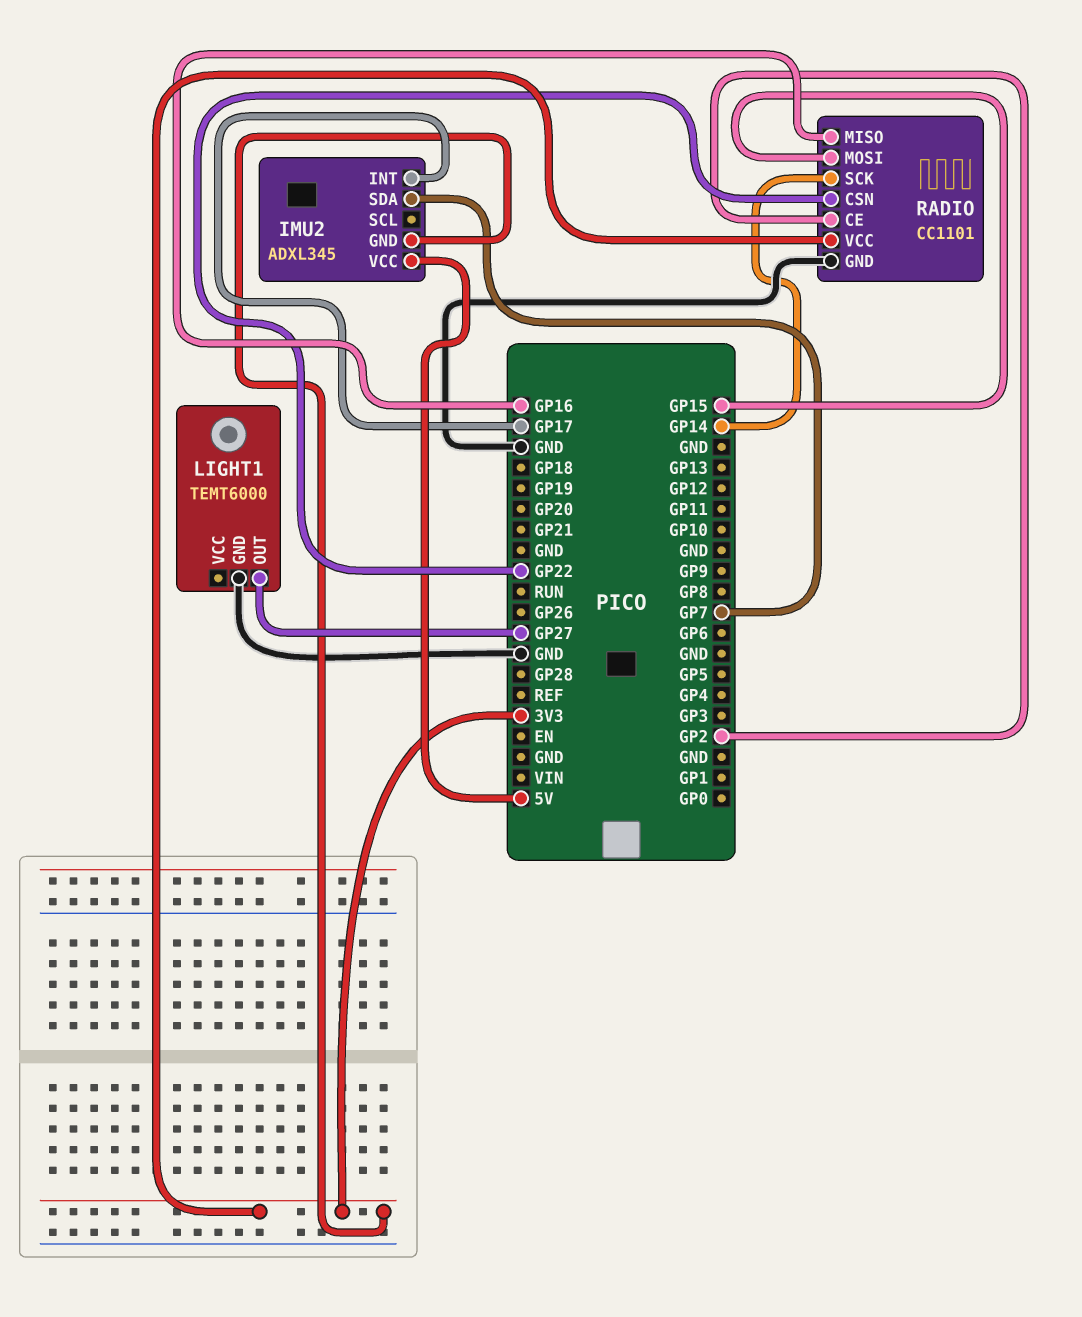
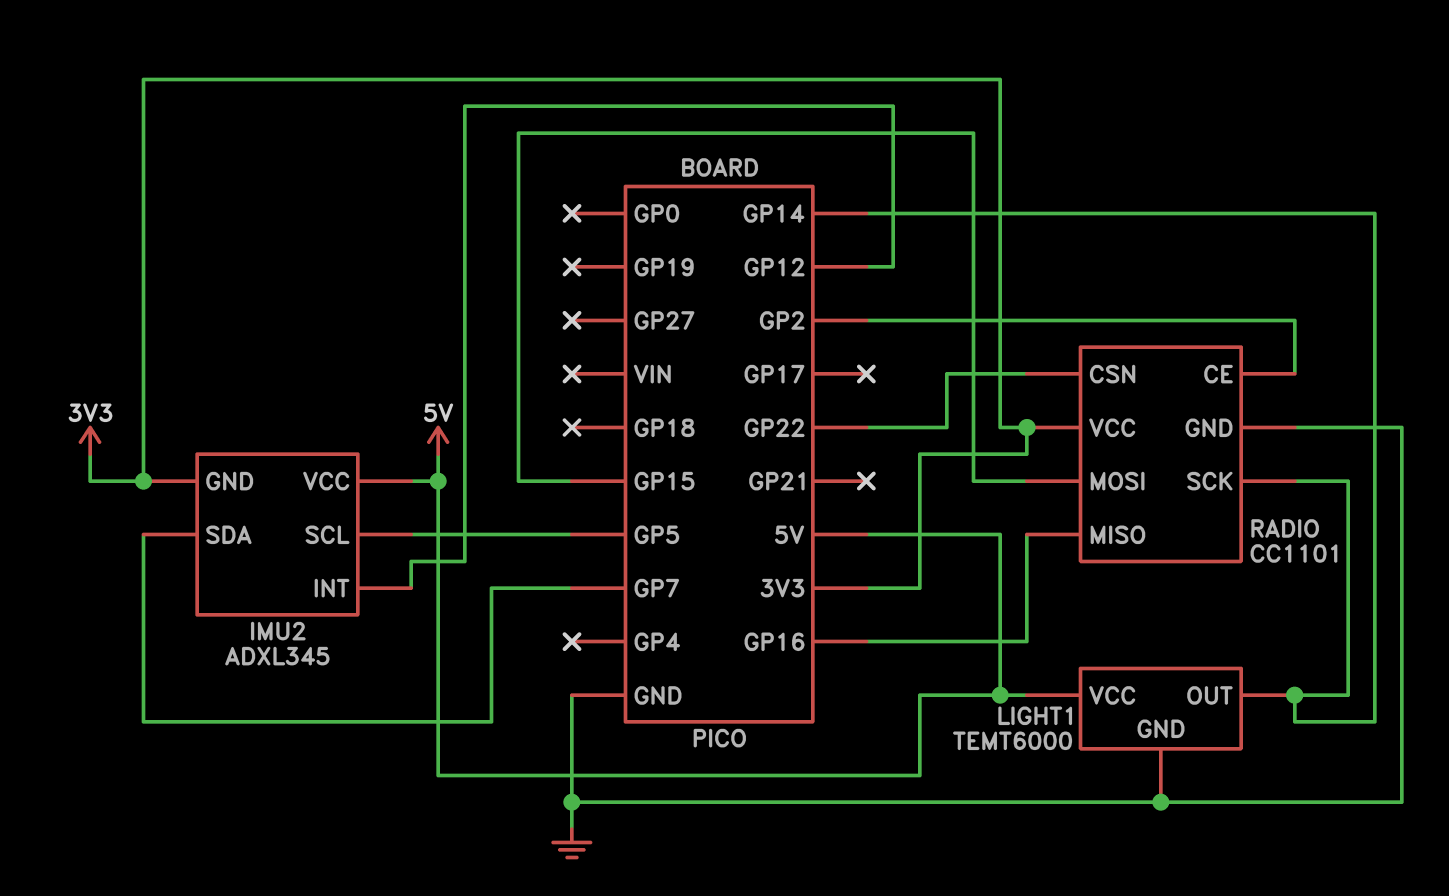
IMU2 pin INT: GP17 -> GP12
IMU2 pin SCL: none -> GP5
LIGHT1 pin OUT: GP27 -> GP14
LIGHT1 pin VCC: none -> 5V

